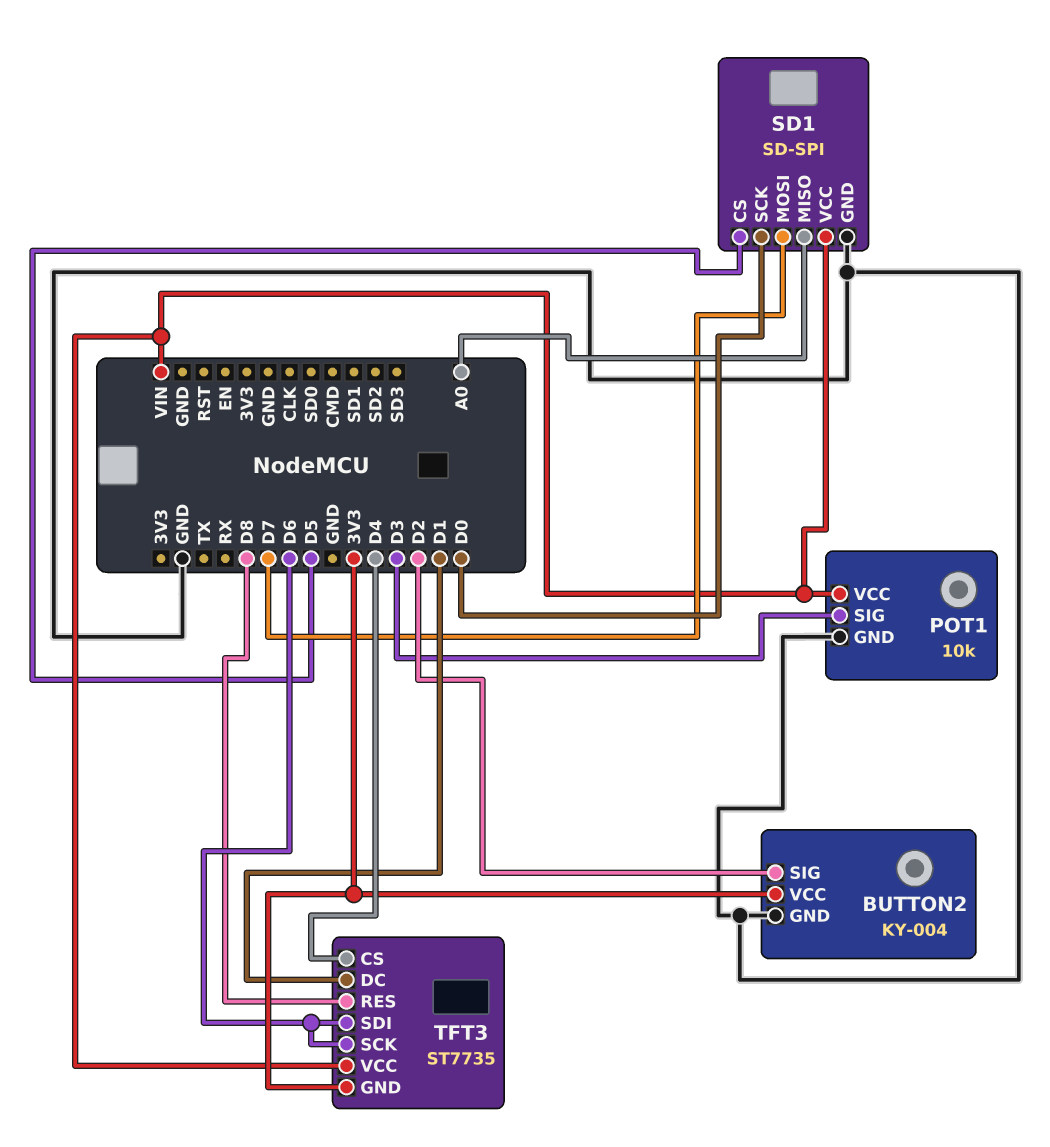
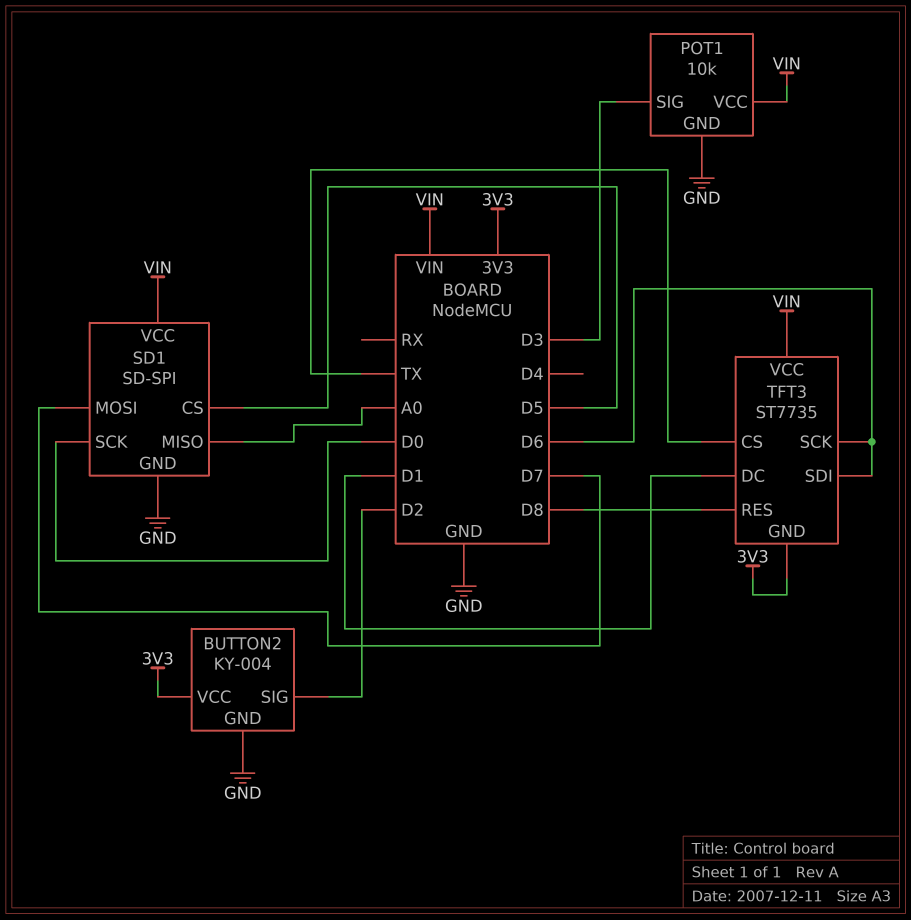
TFT3 pin CS: D4 -> TX

